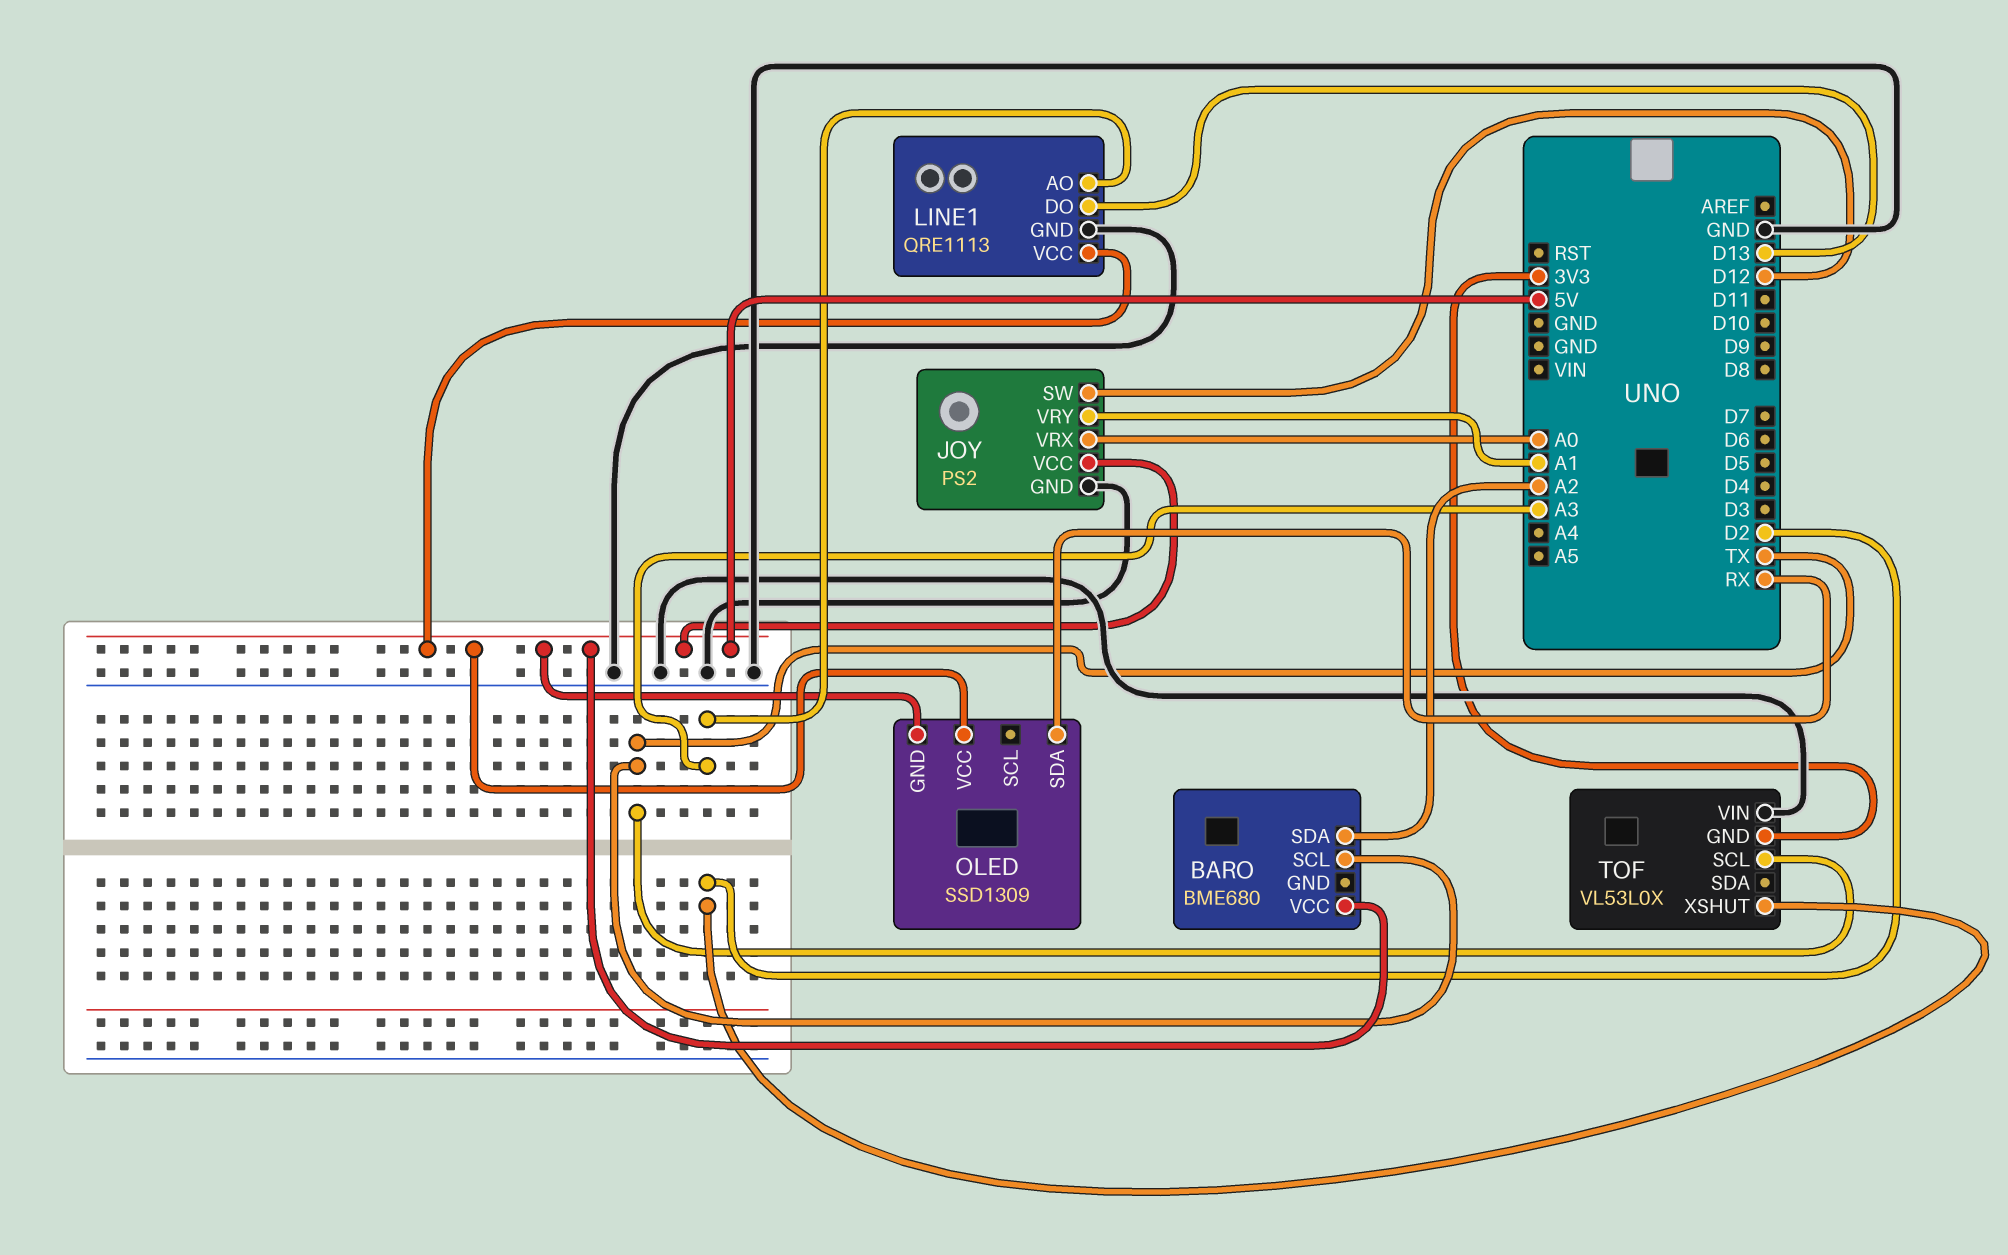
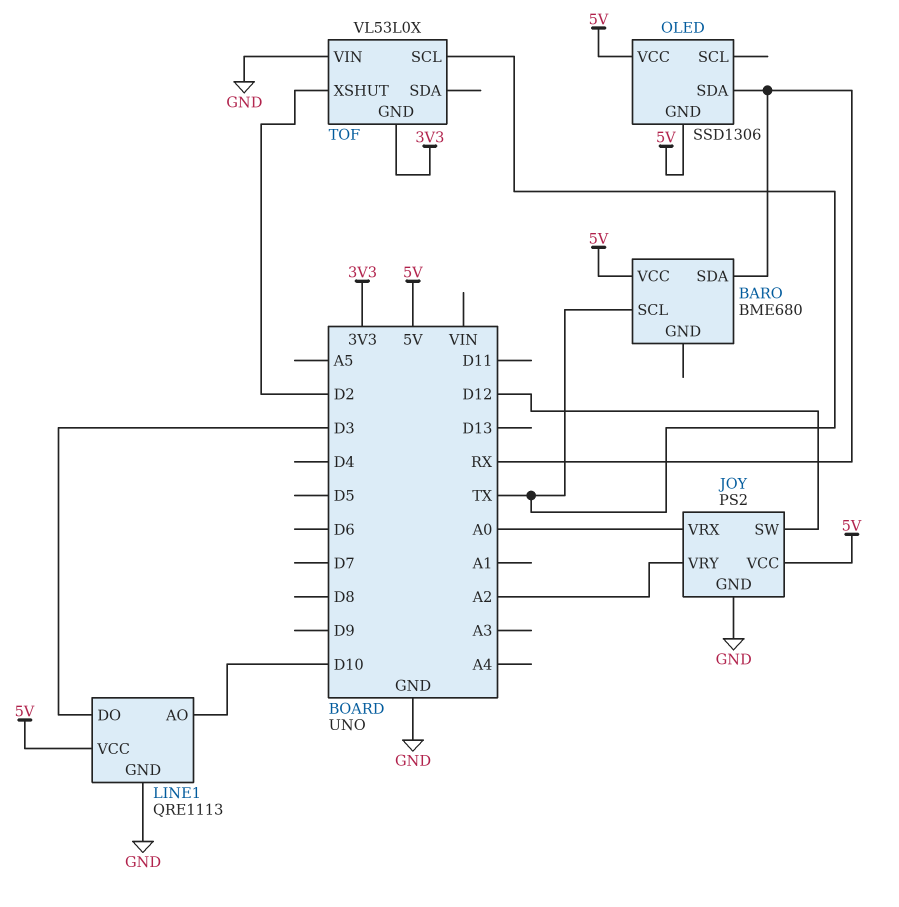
BARO pin SDA: A2 -> RX
JOY pin VRY: A1 -> A2
LINE1 pin AO: A3 -> D10
LINE1 pin DO: D13 -> D3
OLED: SSD1309 -> SSD1306

